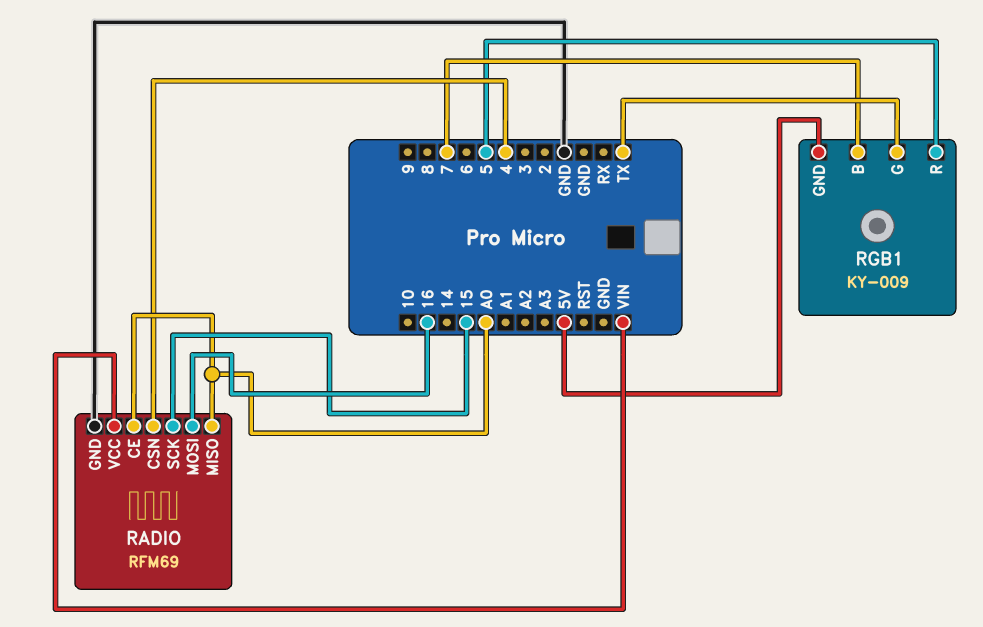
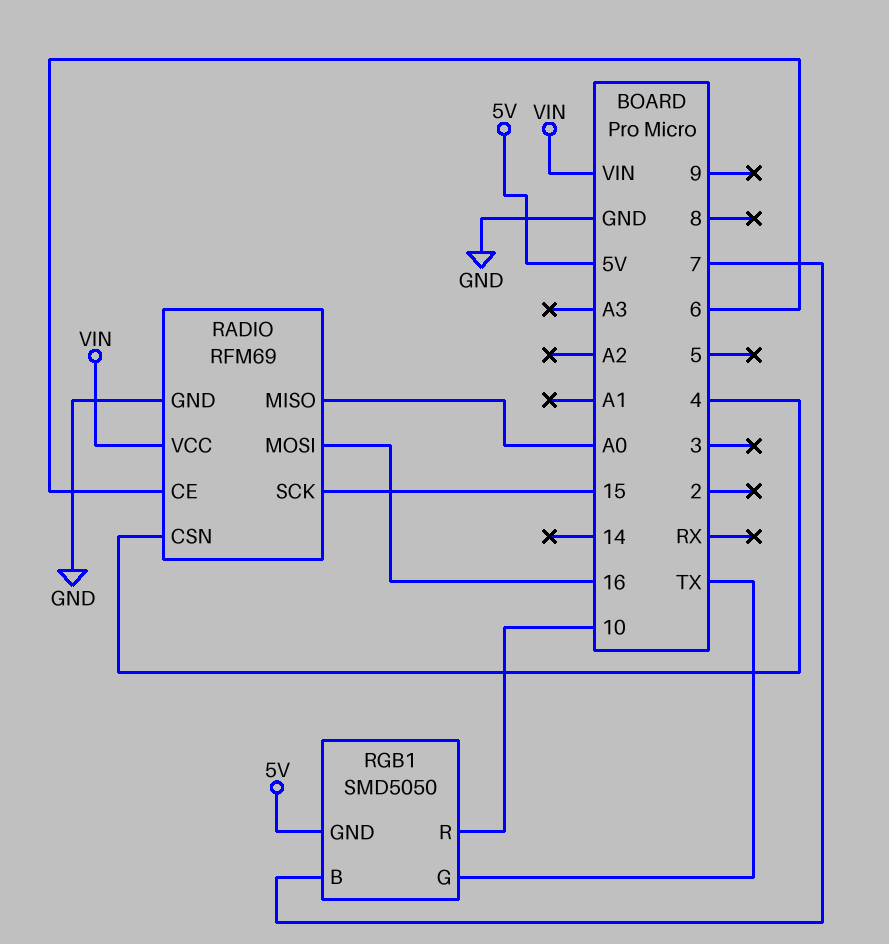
RADIO pin CE: A0 -> 6
RGB1: KY-009 -> SMD5050
RGB1 pin R: 5 -> 10

